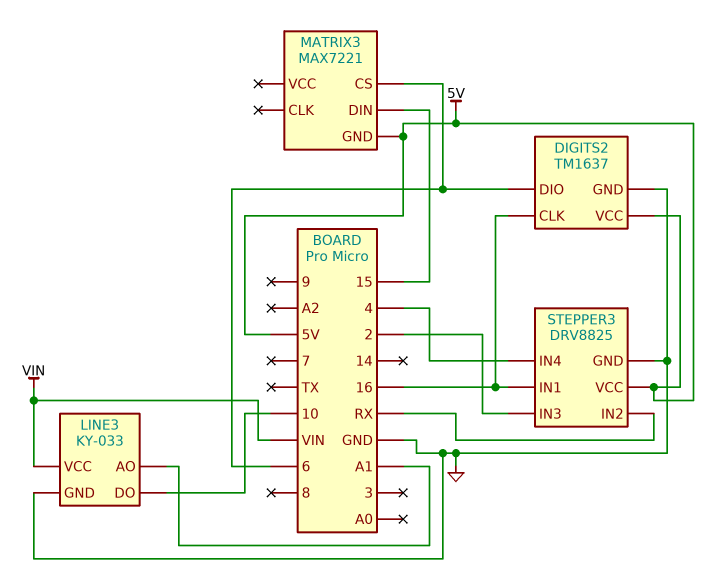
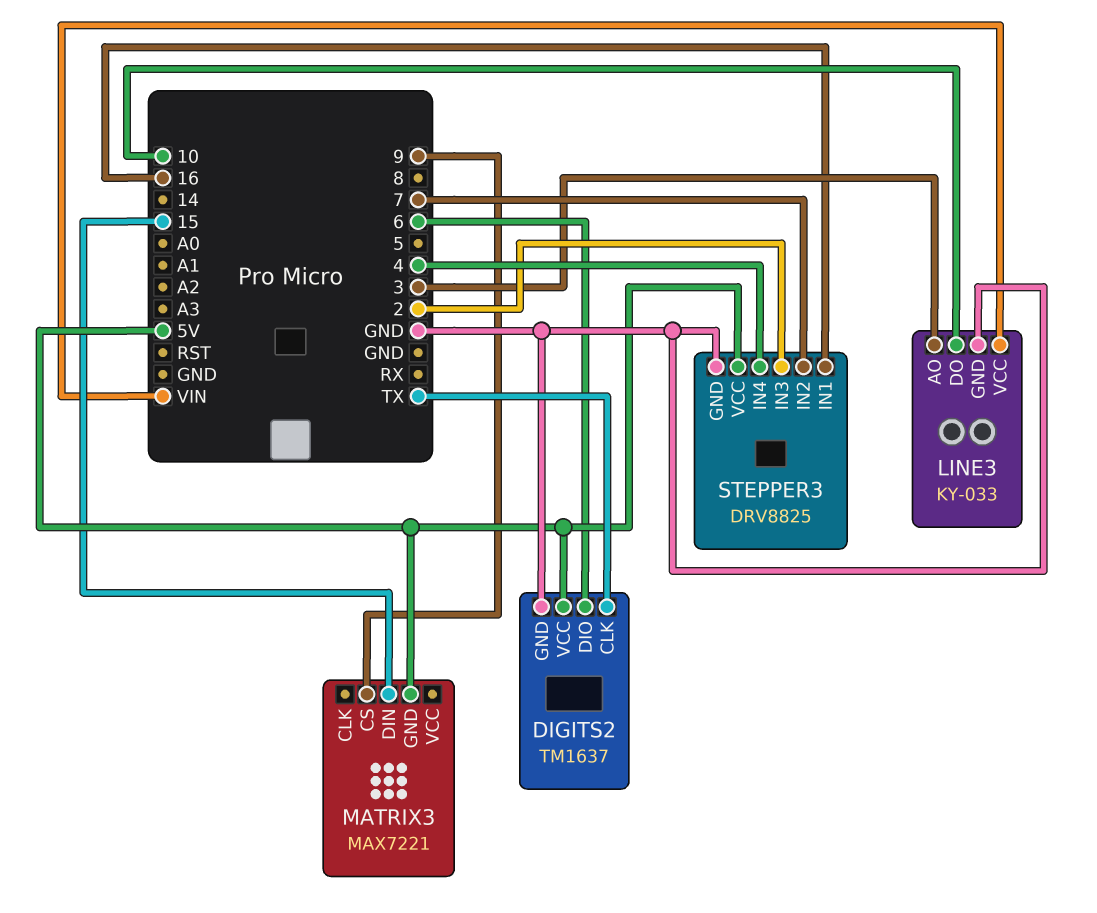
DIGITS2 pin CLK: 16 -> TX
LINE3 pin AO: A1 -> 3
MATRIX3 pin CS: 6 -> 9
STEPPER3 pin IN2: RX -> 7

